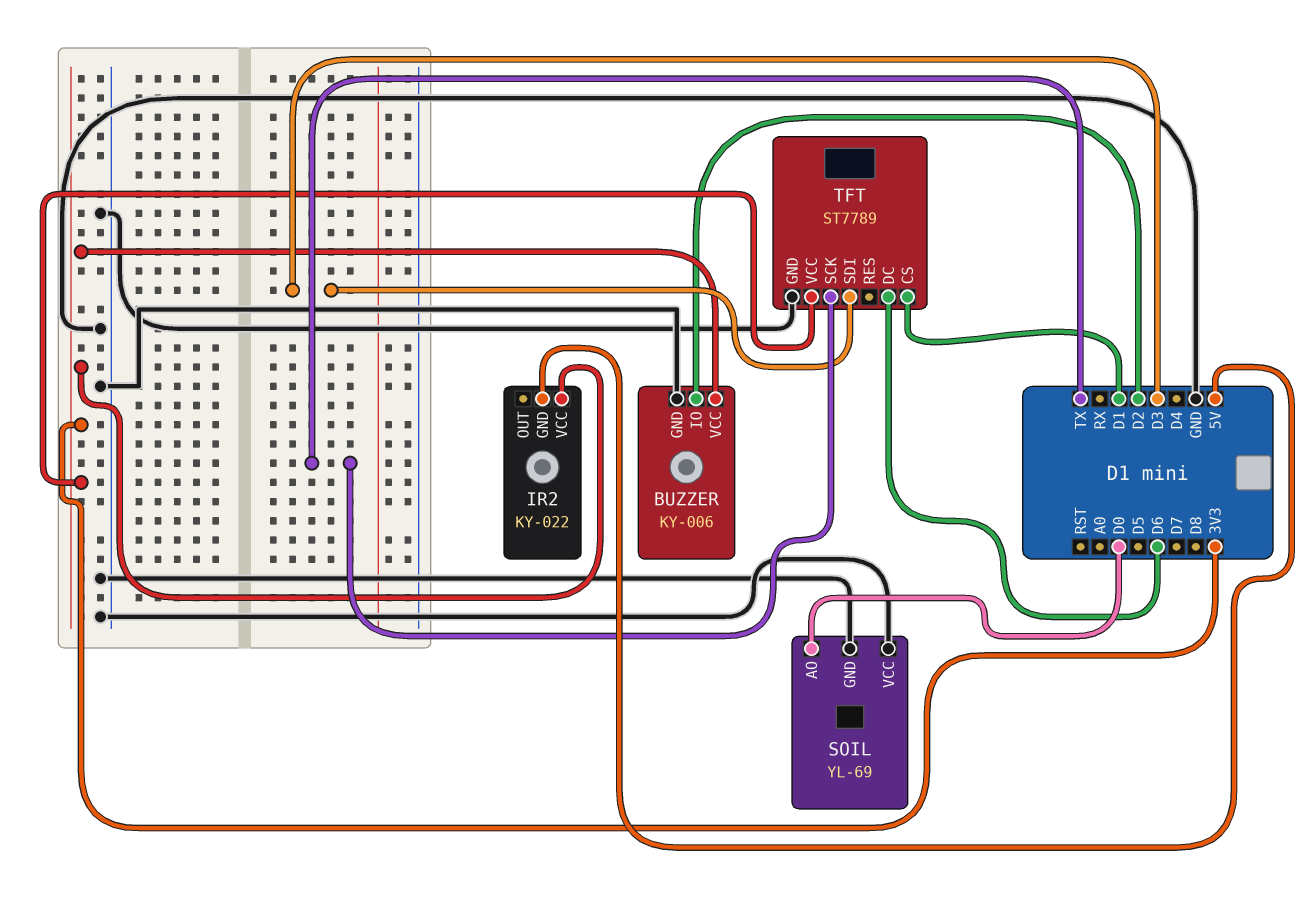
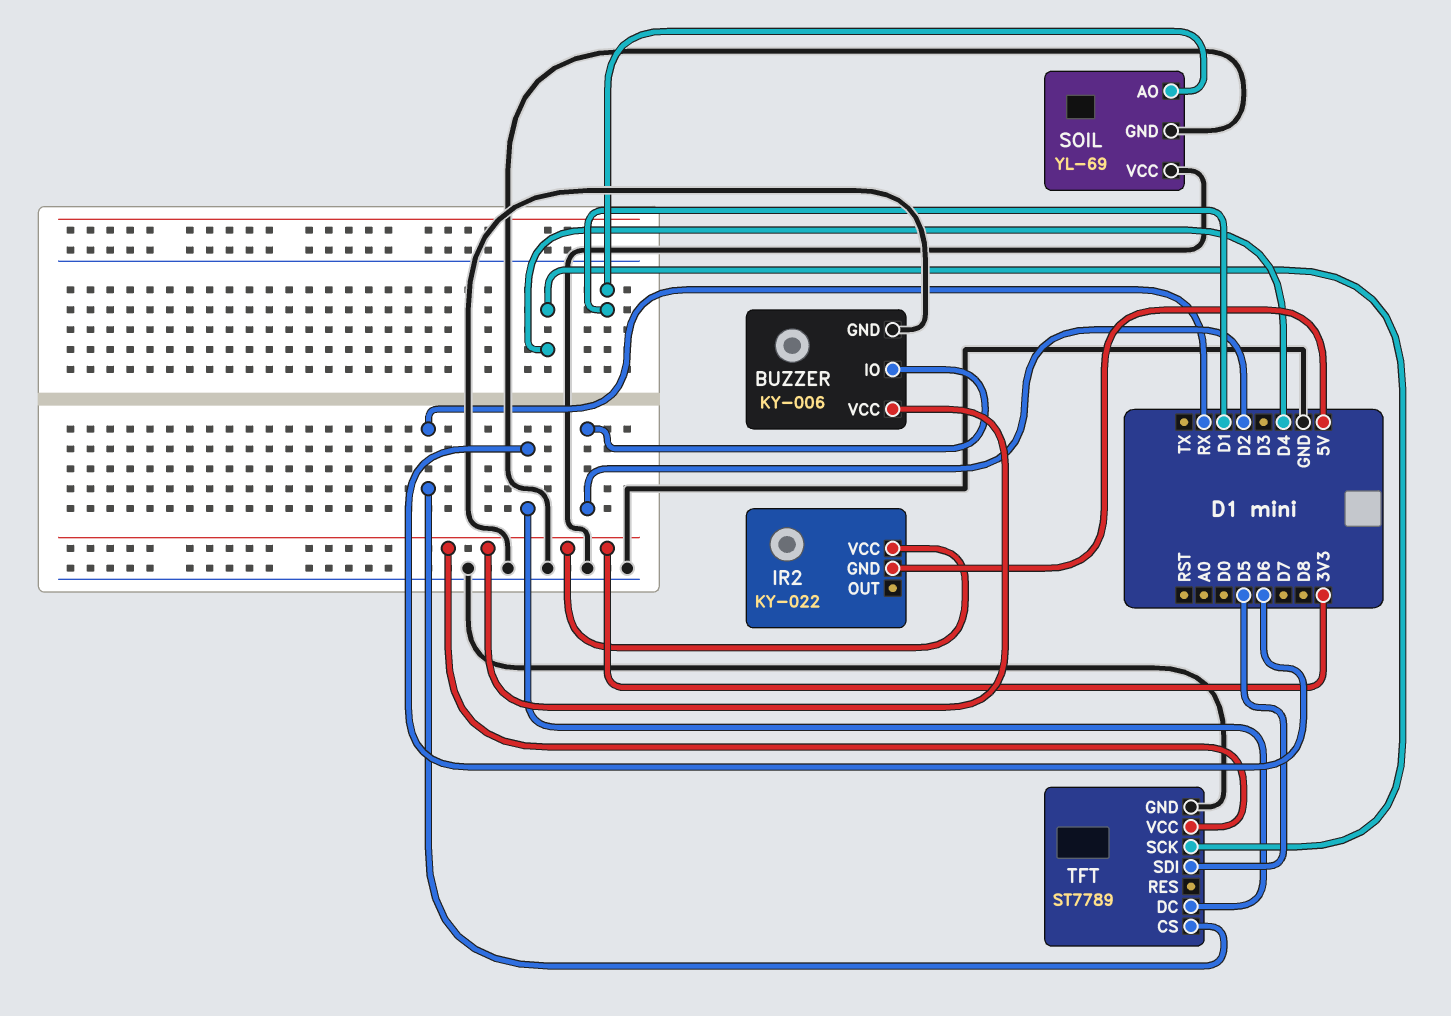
SOIL pin AO: D0 -> D1
TFT pin CS: D1 -> RX
TFT pin SCK: TX -> D4
TFT pin SDI: D3 -> D5

